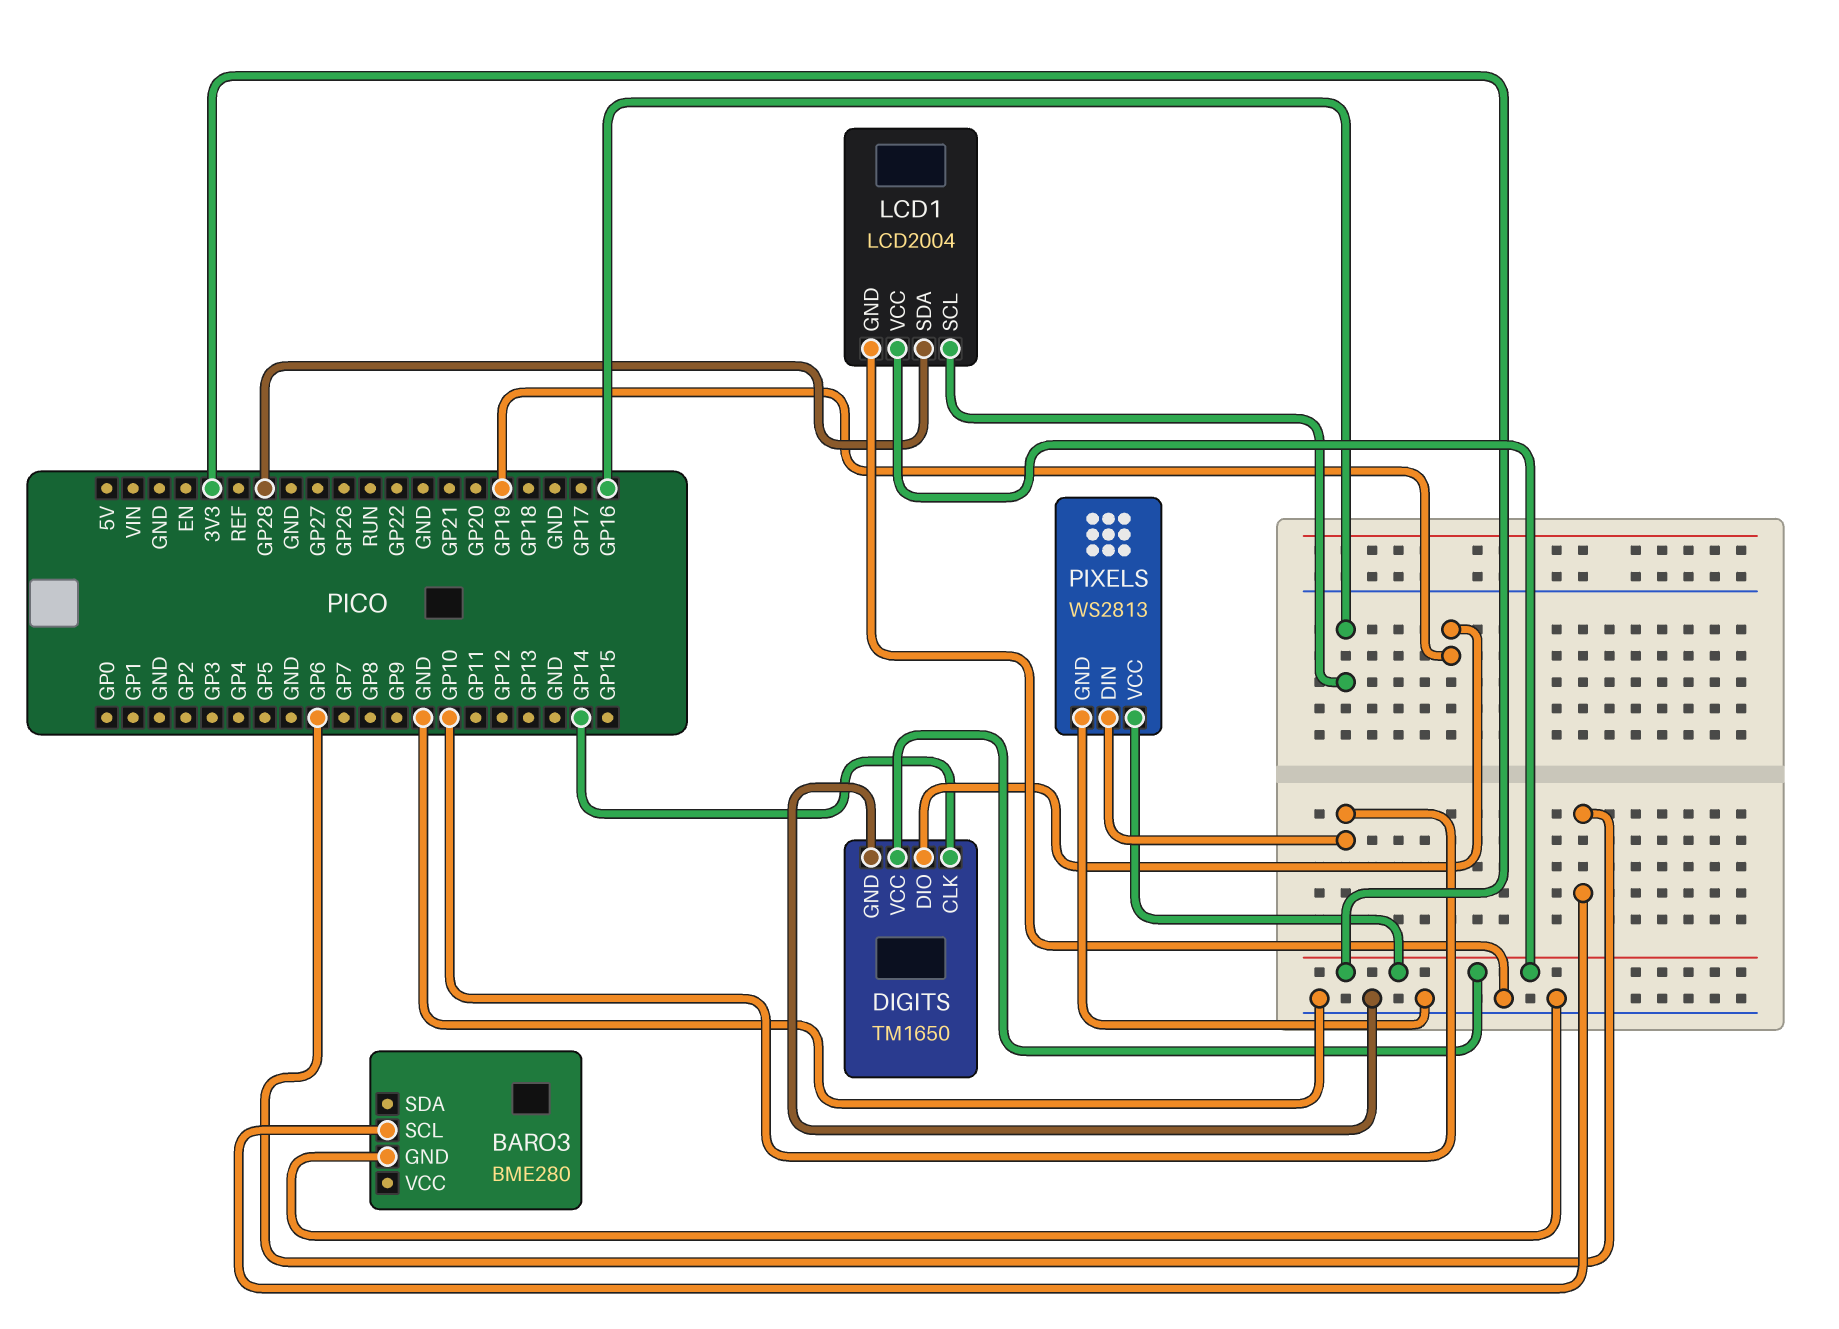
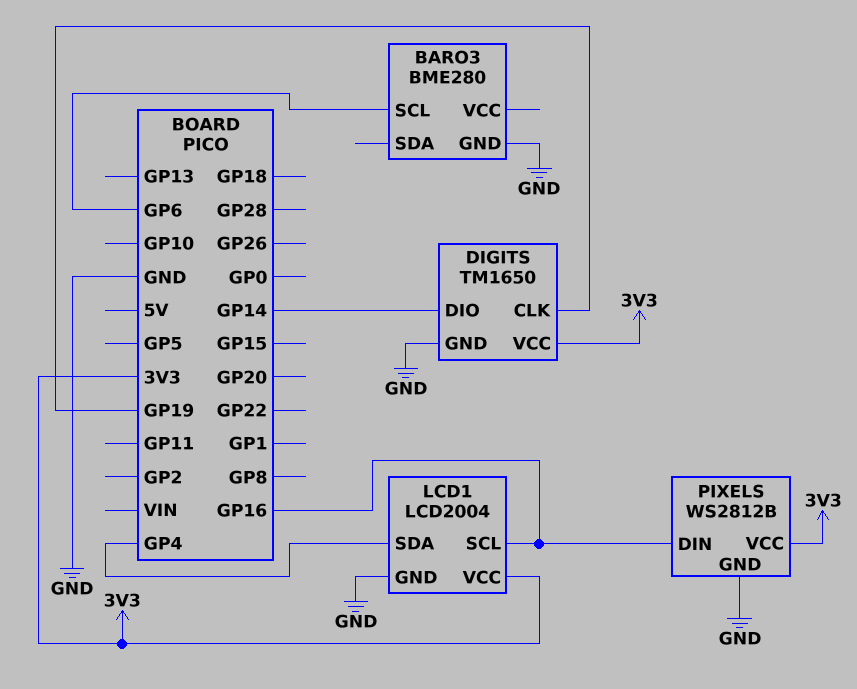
DIGITS pin CLK: GP14 -> GP19
DIGITS pin DIO: GP19 -> GP14
LCD1 pin SDA: GP28 -> GP4
PIXELS: WS2813 -> WS2812B
PIXELS pin DIN: GP10 -> GP16

